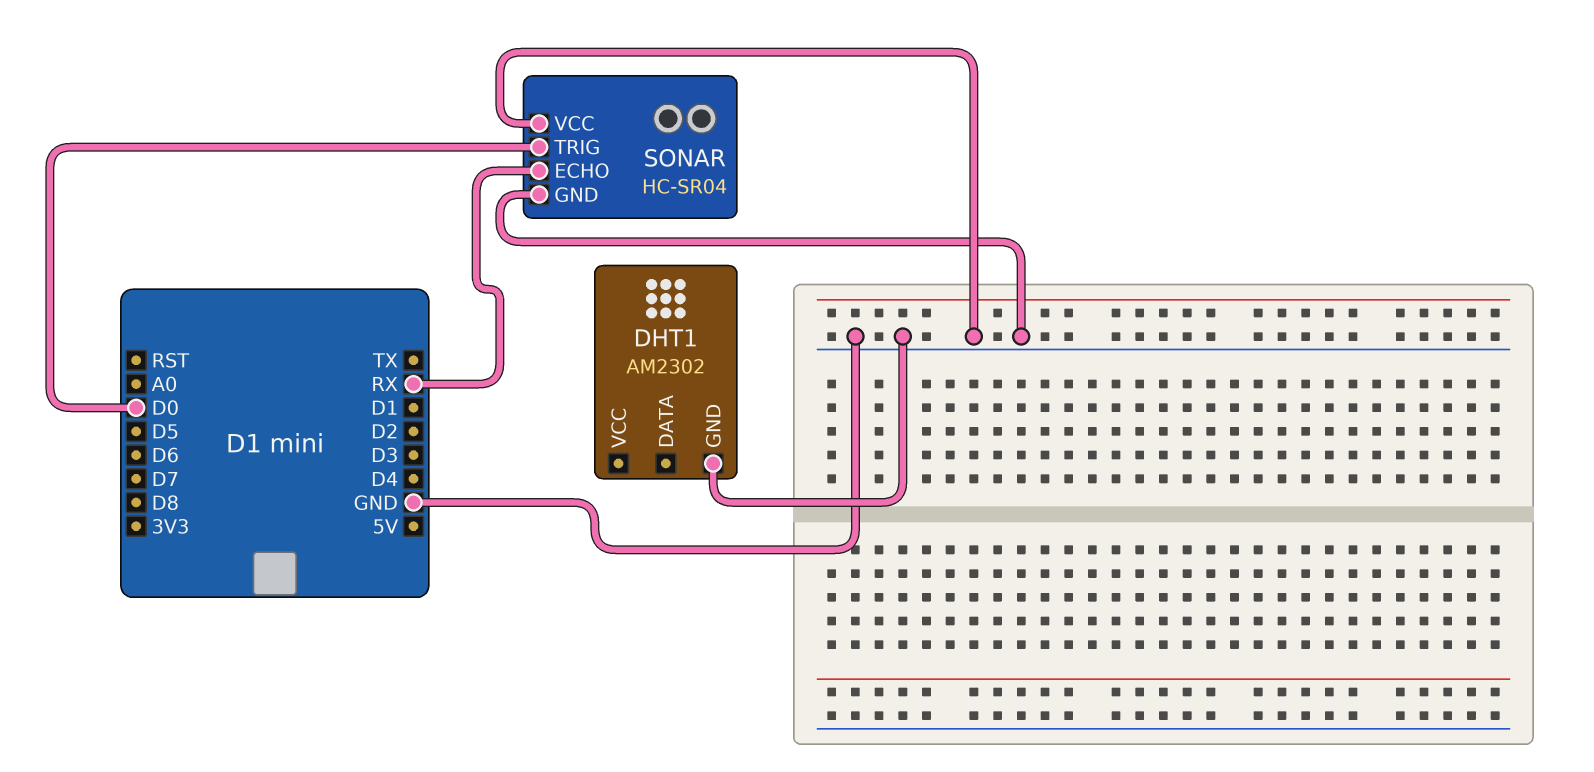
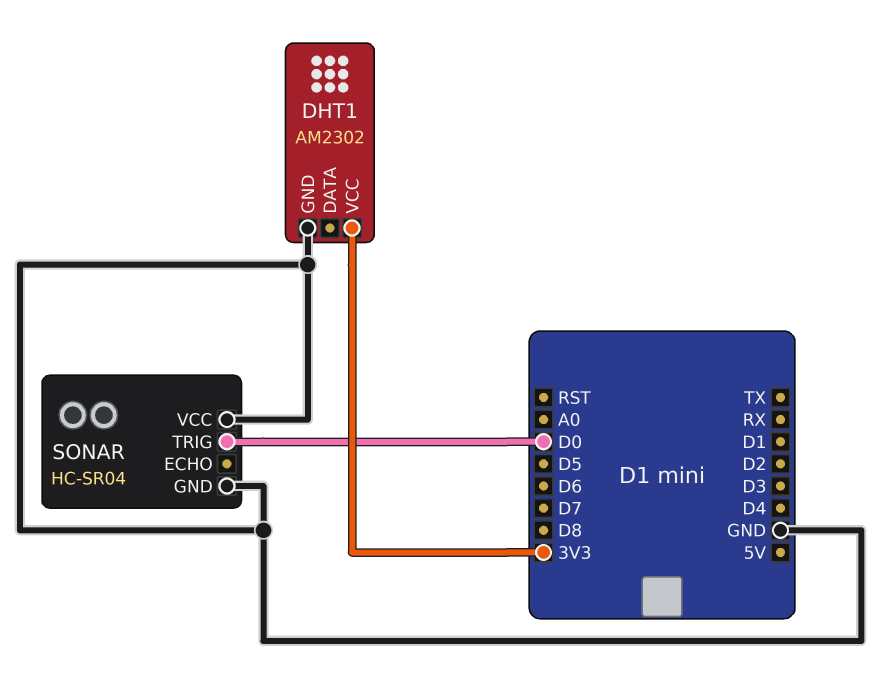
DHT1 pin VCC: none -> 3V3
SONAR pin ECHO: RX -> none

